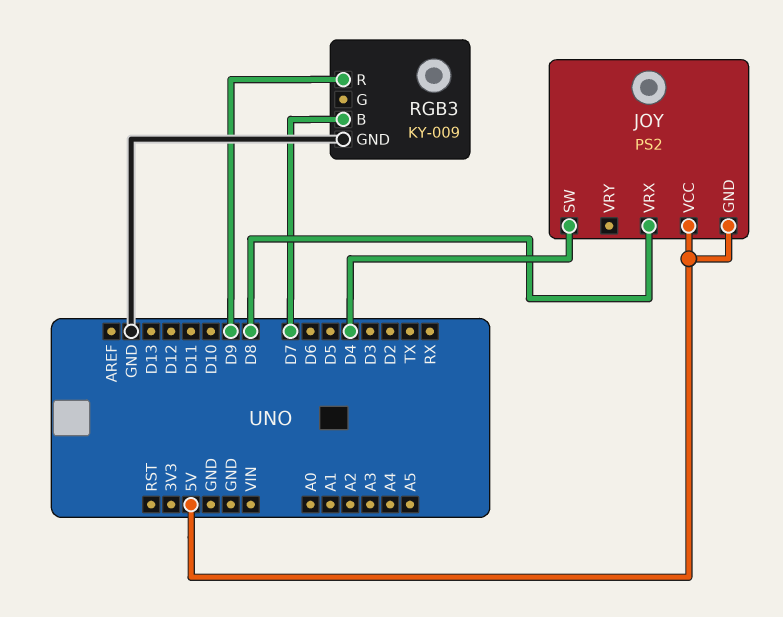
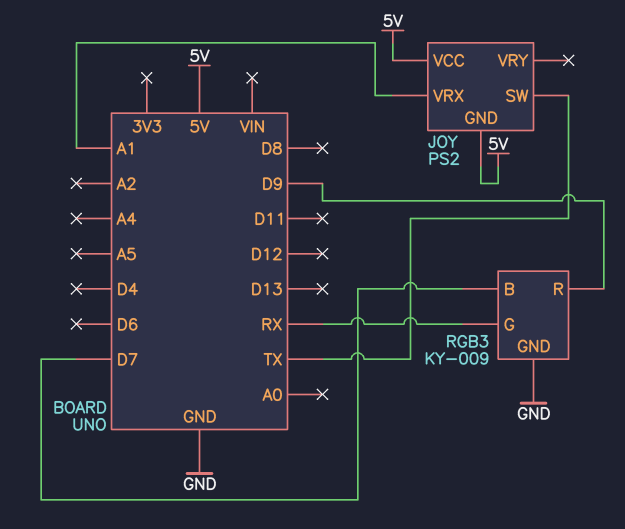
JOY pin SW: D4 -> TX
JOY pin VRX: D8 -> A1
RGB3 pin G: none -> RX

